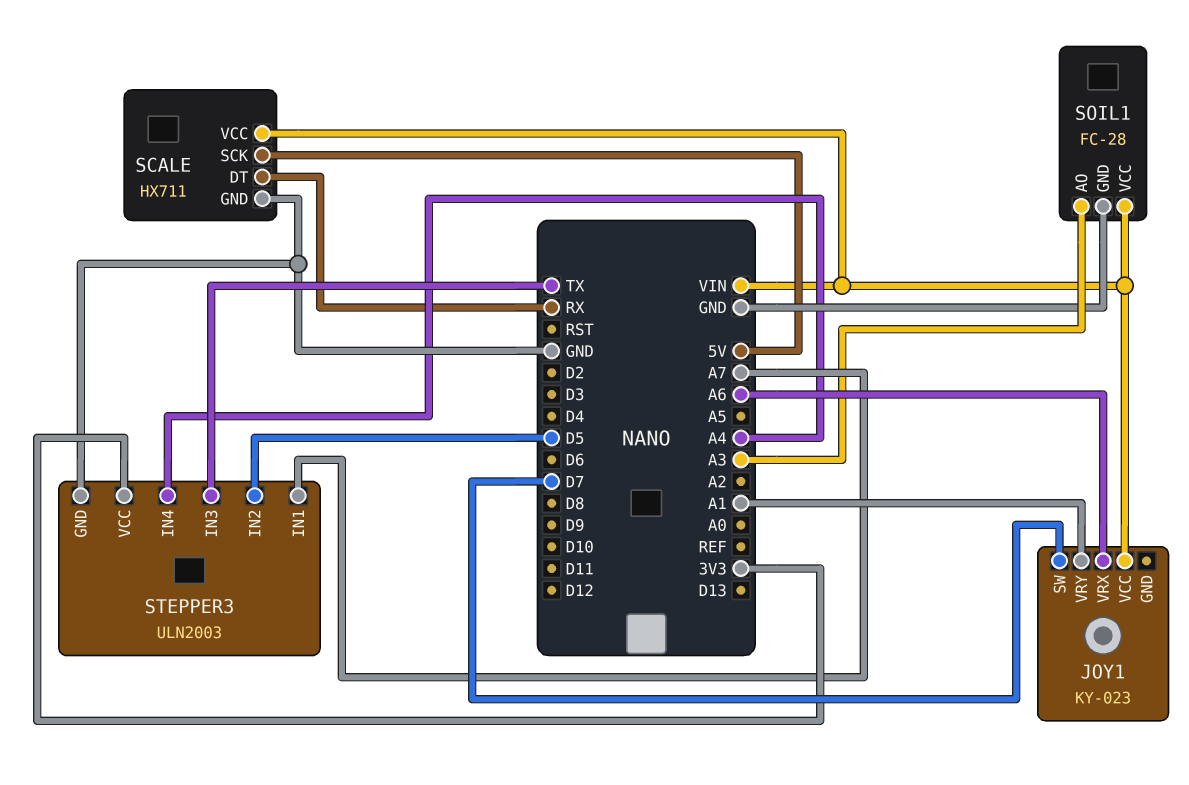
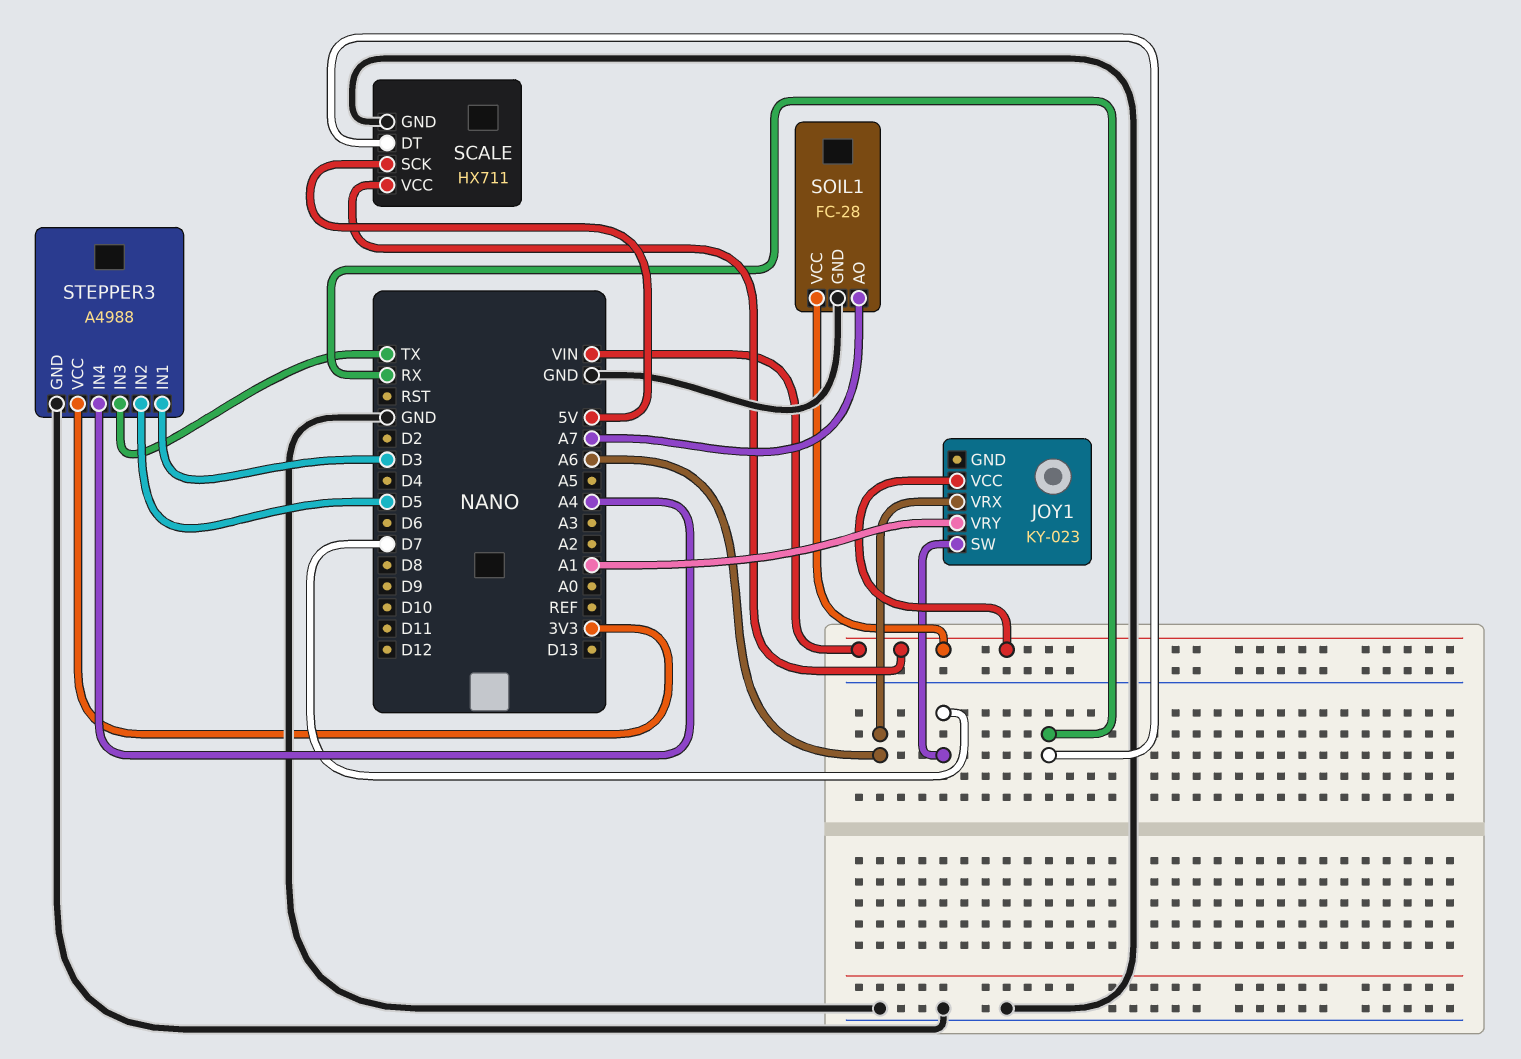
SOIL1 pin AO: A3 -> A7
STEPPER3: ULN2003 -> A4988
STEPPER3 pin IN1: A7 -> D3

